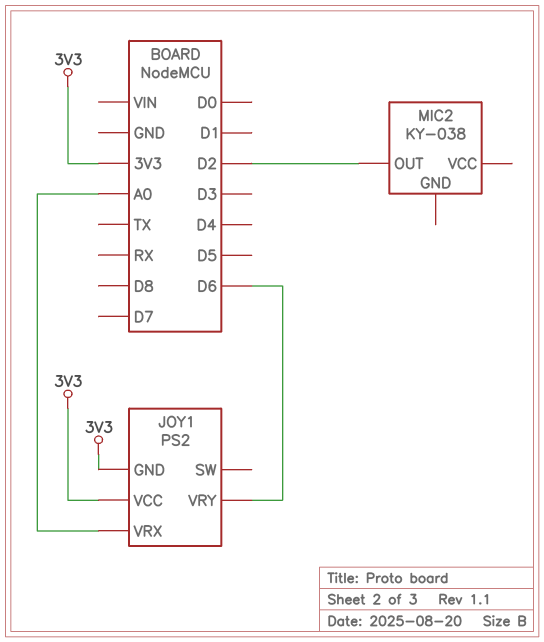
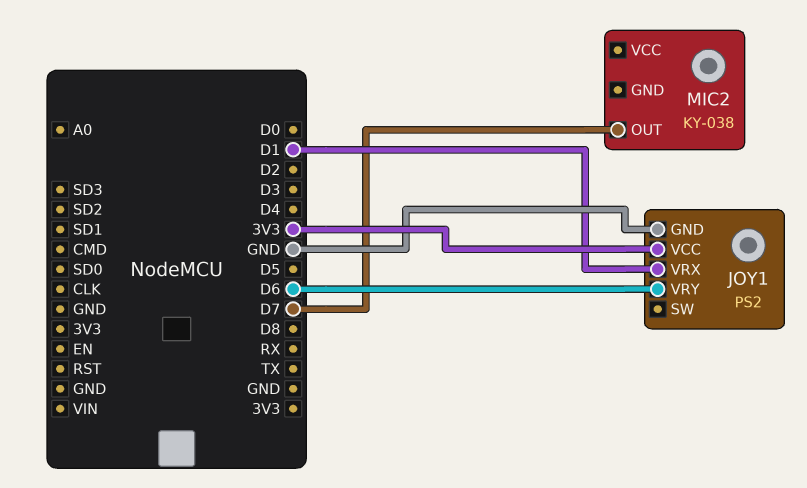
JOY1 pin GND: 3V3 -> GND
JOY1 pin VRX: A0 -> D1
MIC2 pin OUT: D2 -> D7

